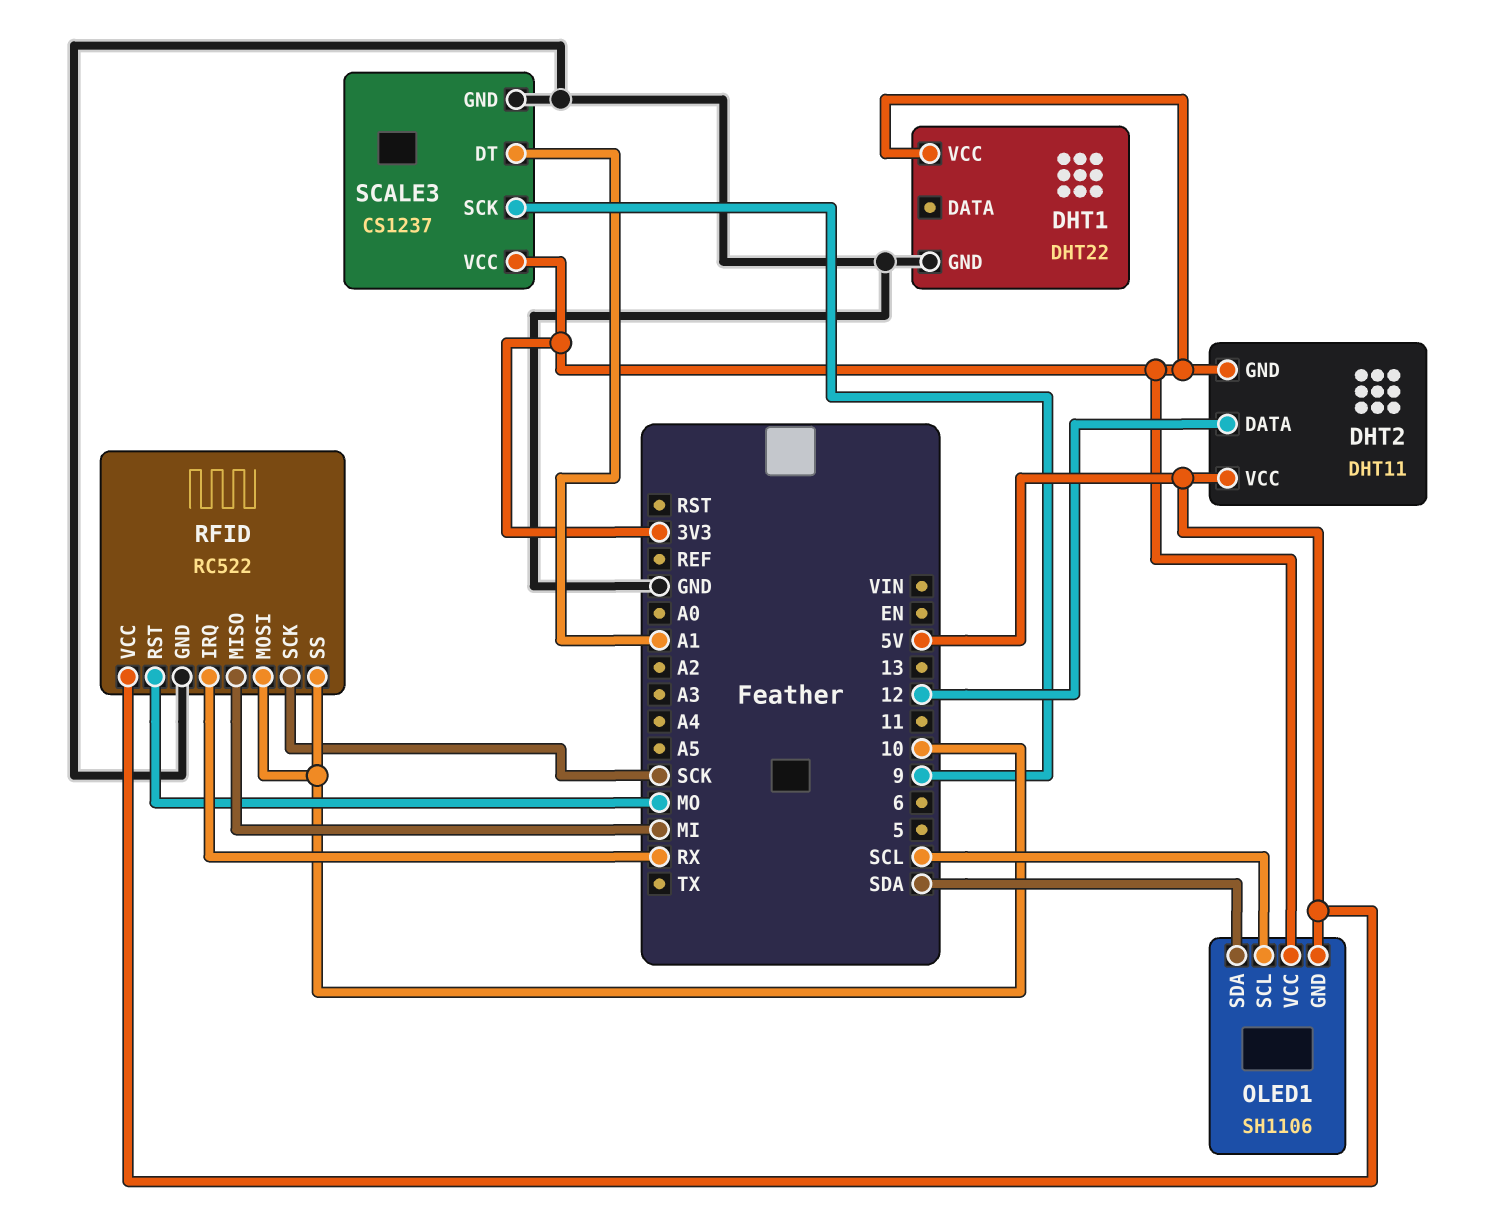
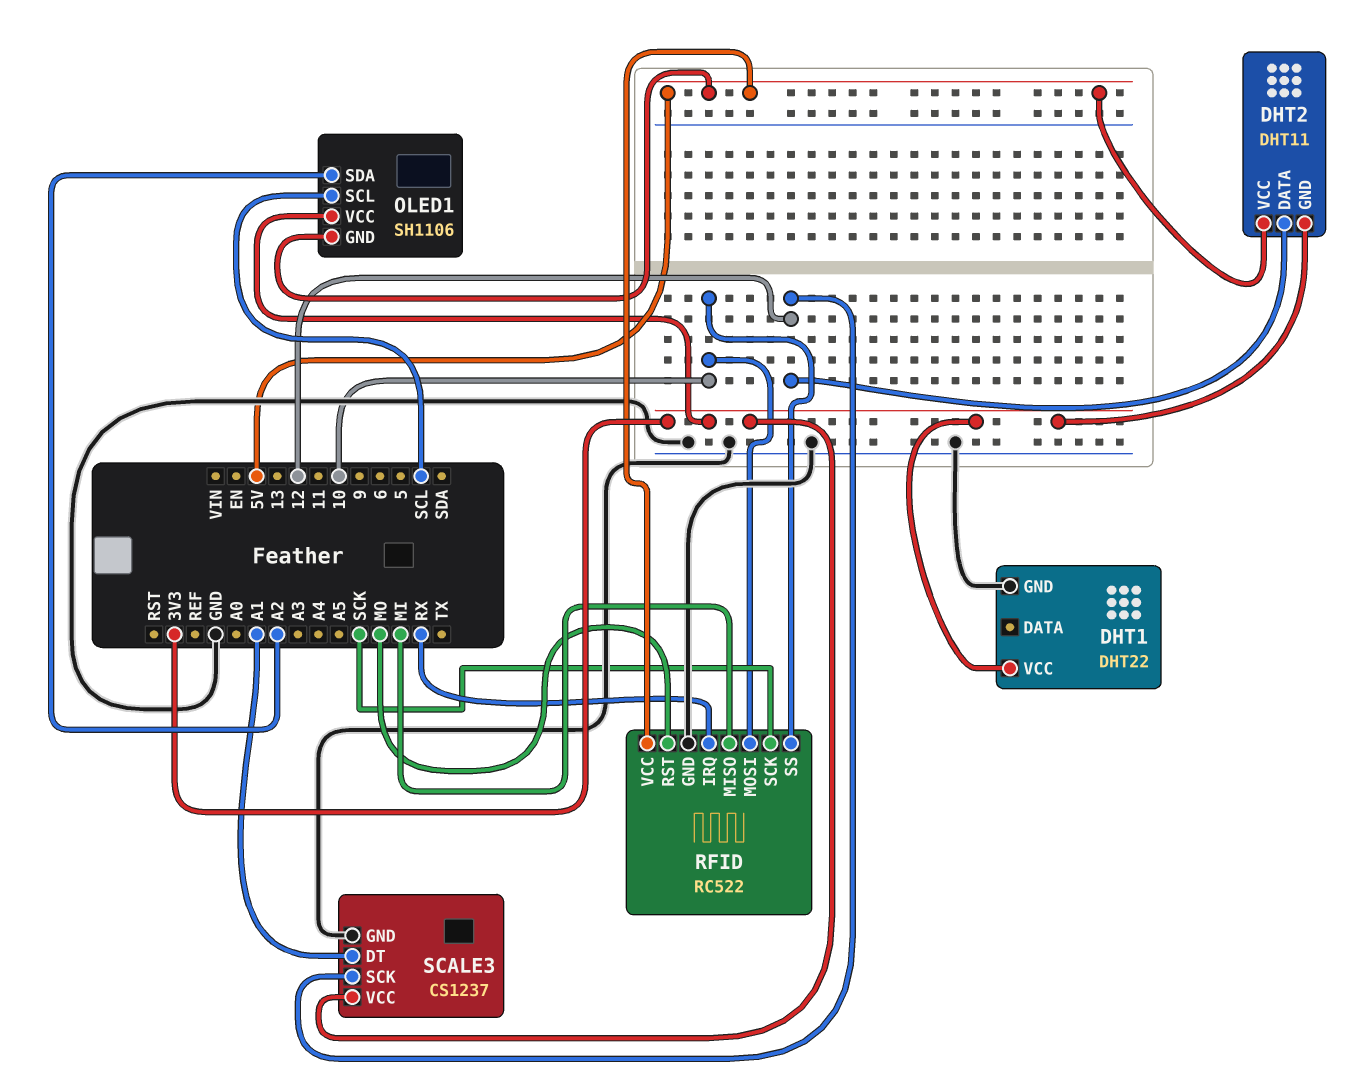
OLED1 pin SDA: SDA -> A2
SCALE3 pin SCK: 9 -> 12

